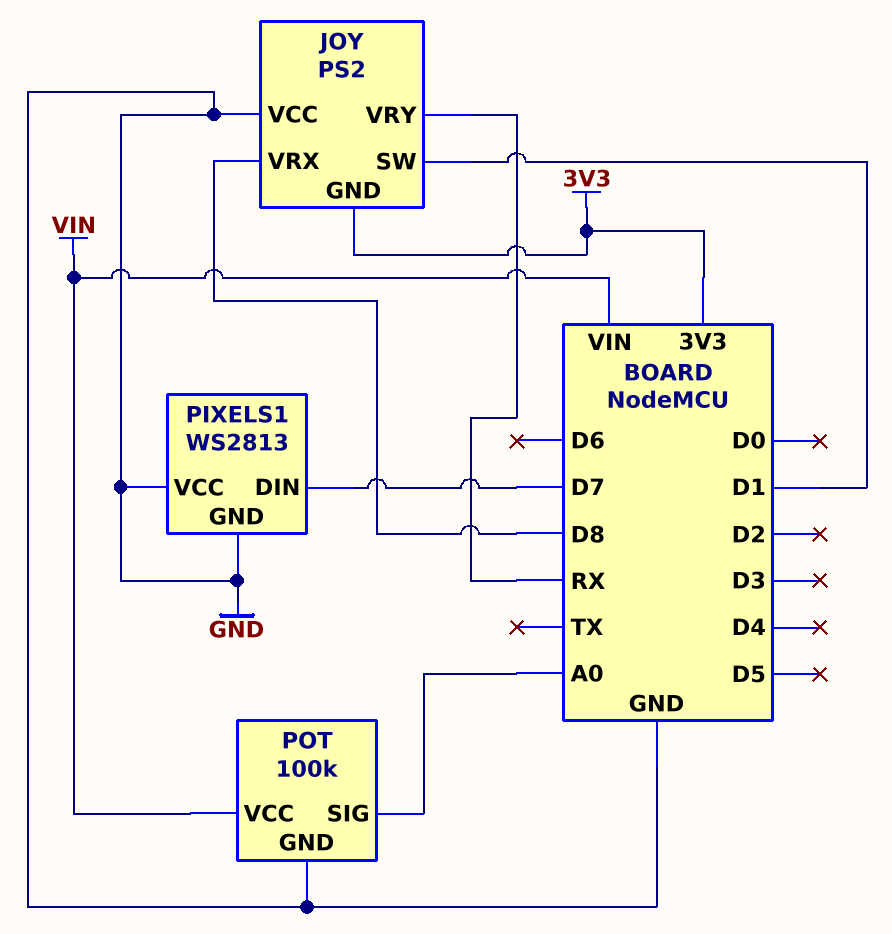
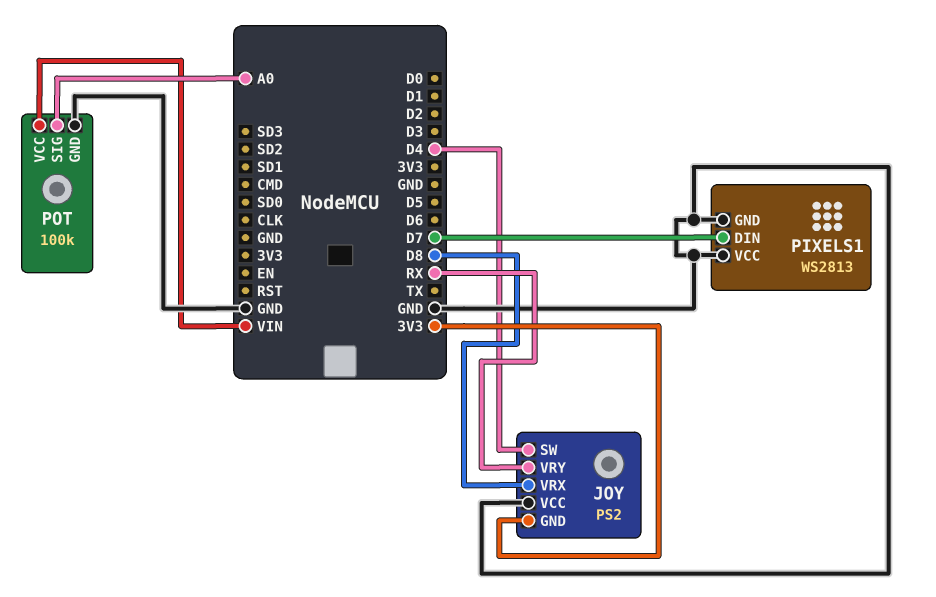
JOY pin SW: D1 -> D4

